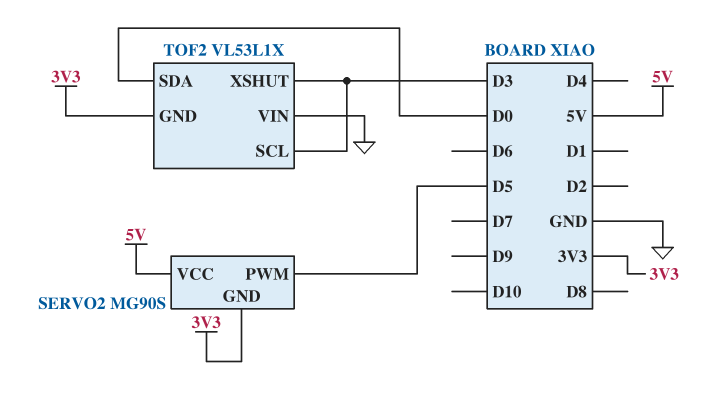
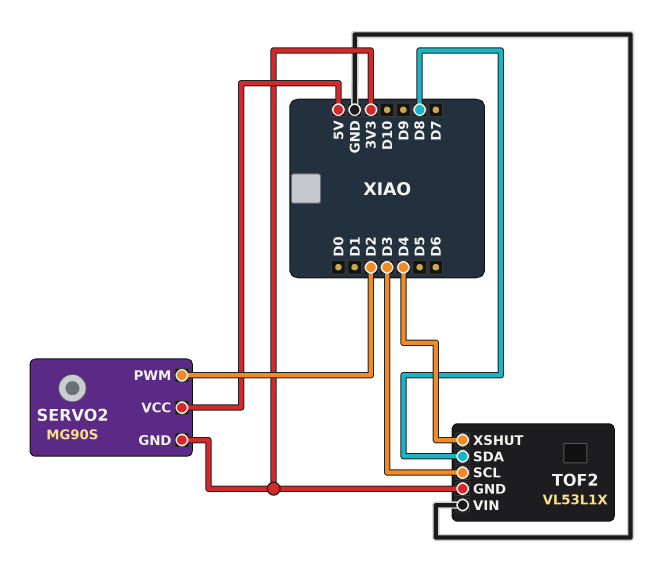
SERVO2 pin PWM: D5 -> D2
TOF2 pin SDA: D0 -> D8
TOF2 pin XSHUT: D3 -> D4

